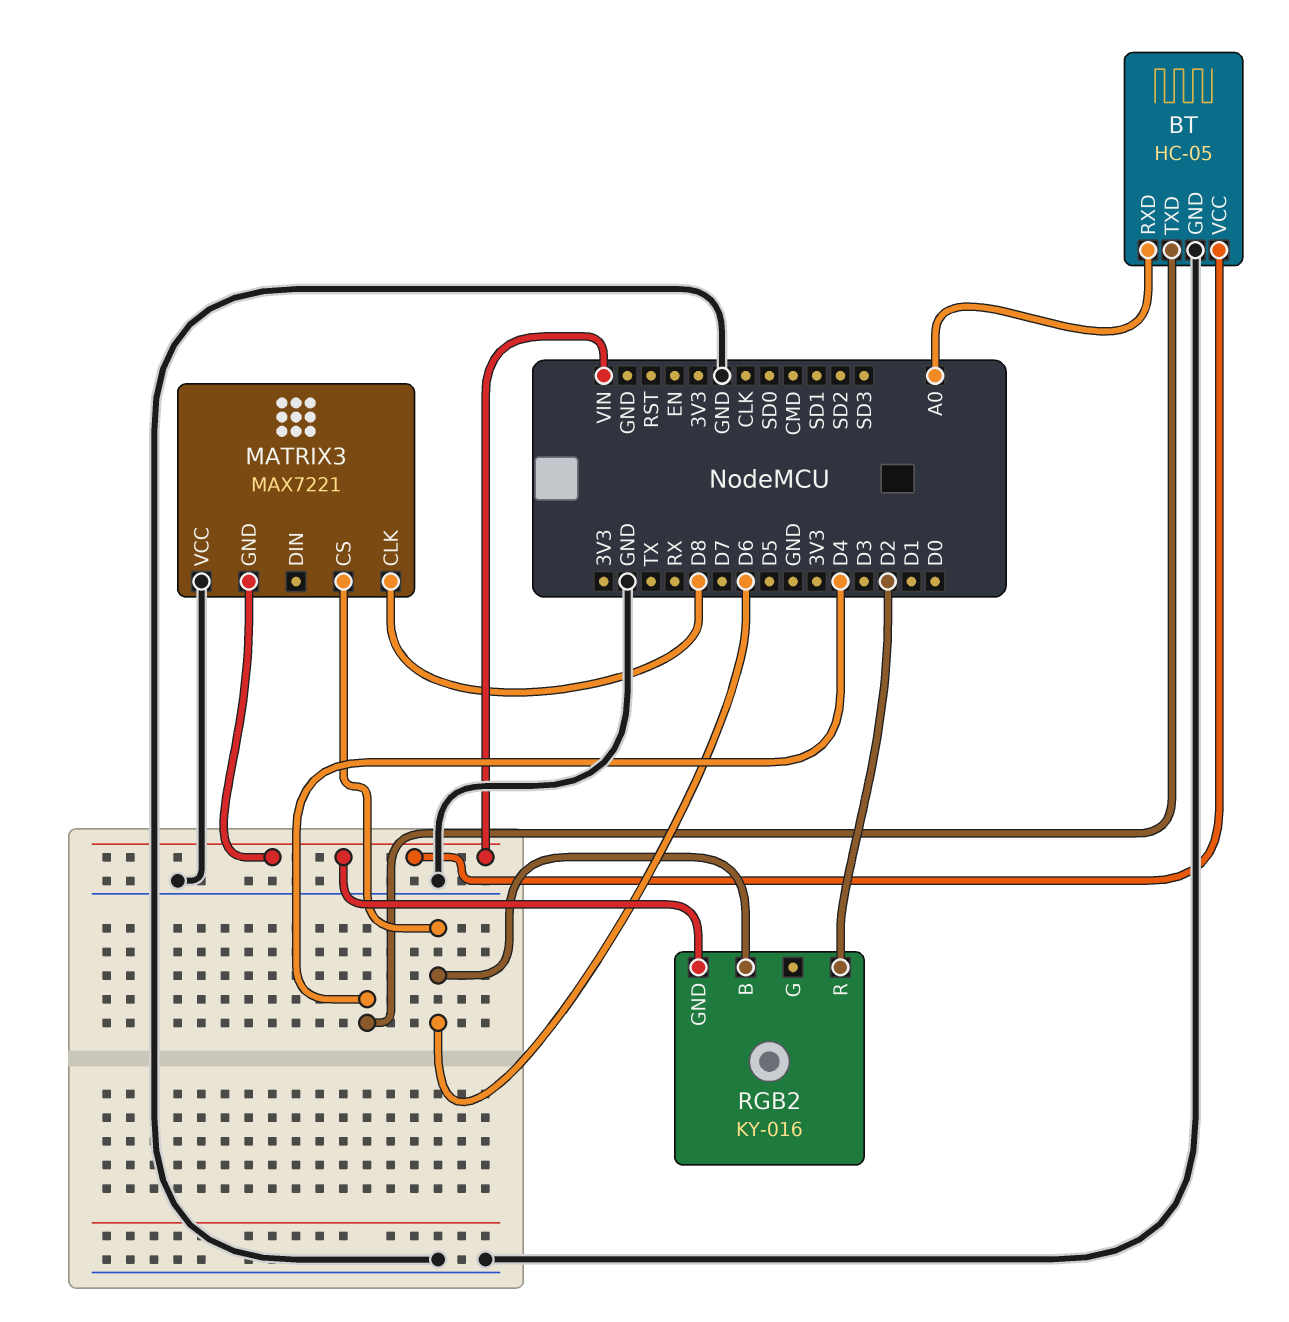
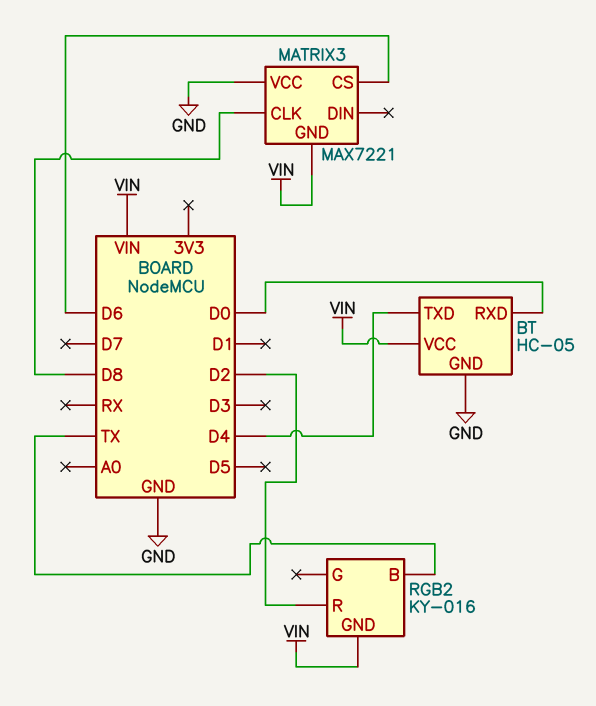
BT pin RXD: A0 -> D0
RGB2 pin B: D6 -> TX

